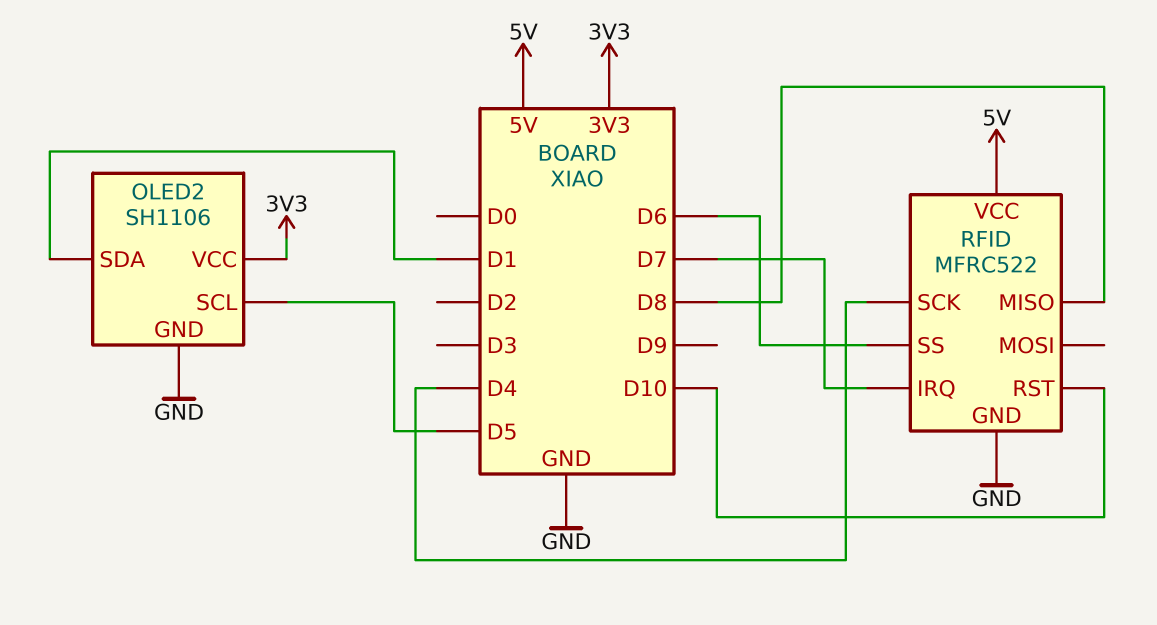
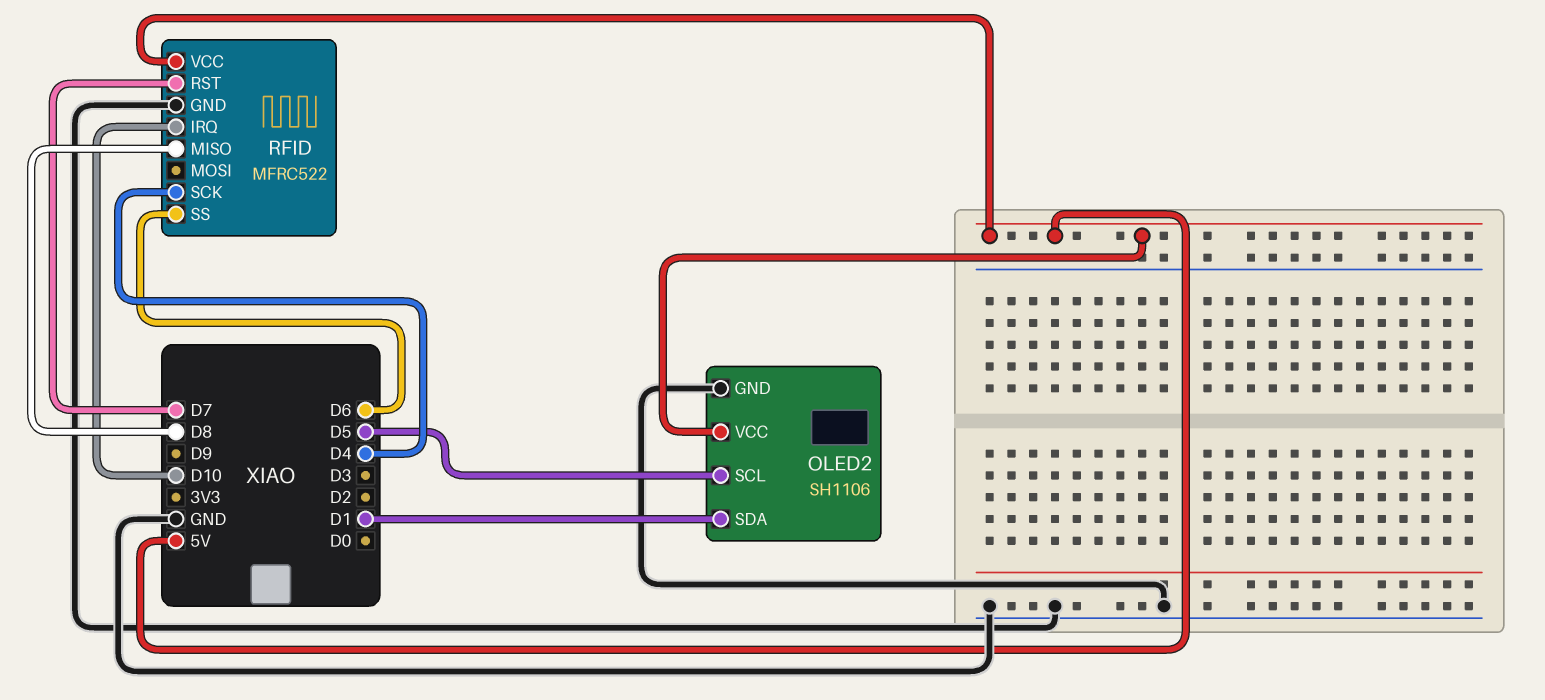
OLED2 pin VCC: 3V3 -> 5V
RFID pin IRQ: D7 -> D10
RFID pin RST: D10 -> D7

